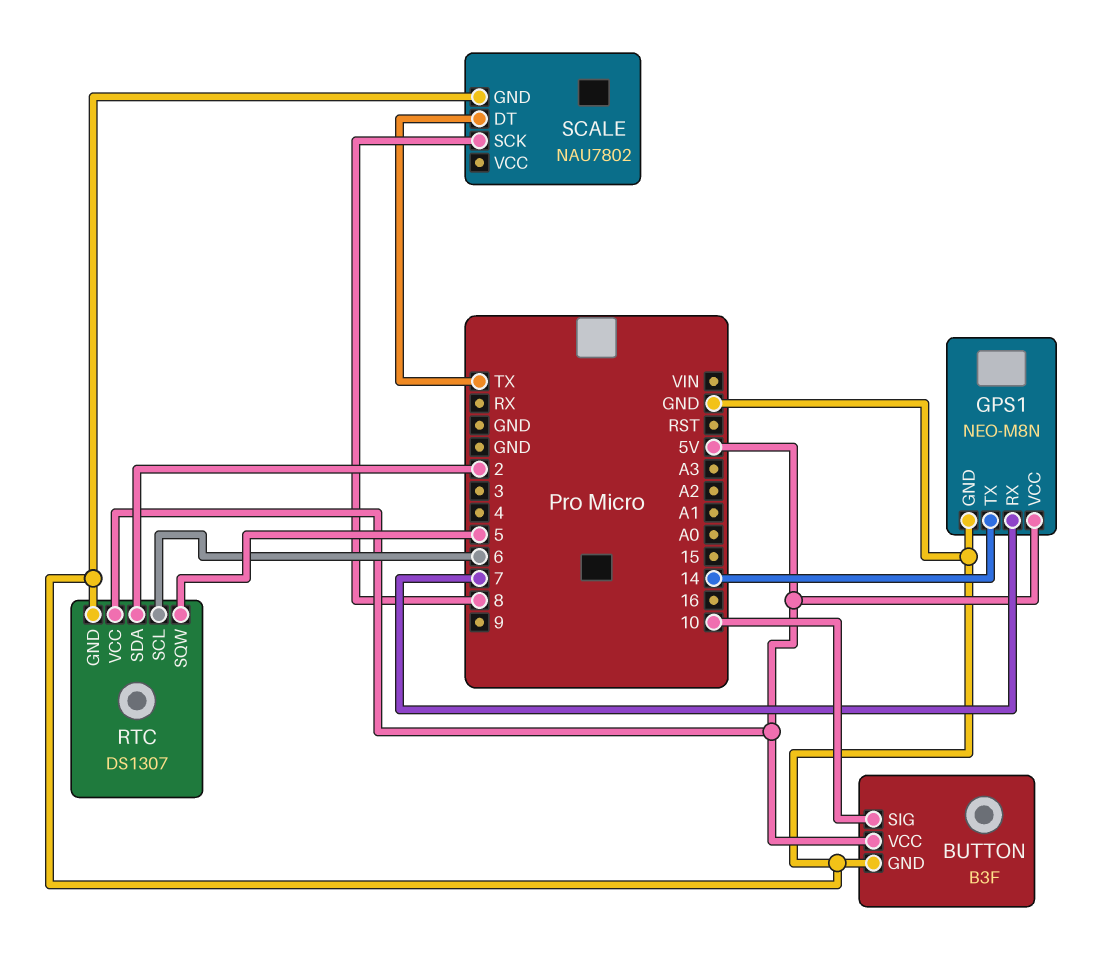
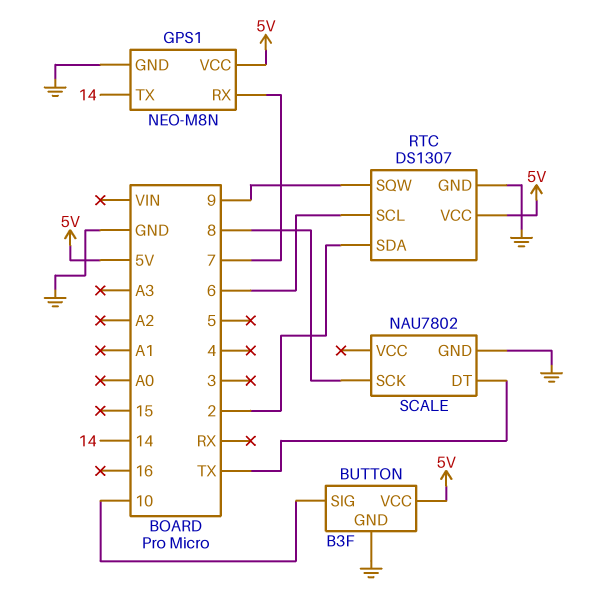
RTC pin SQW: 5 -> 9

